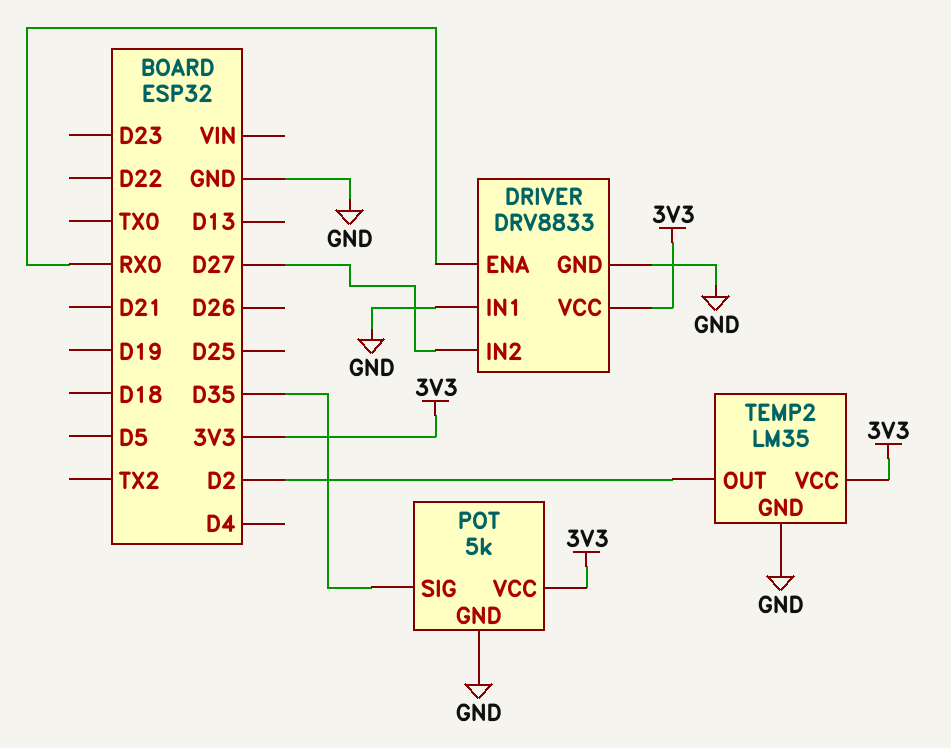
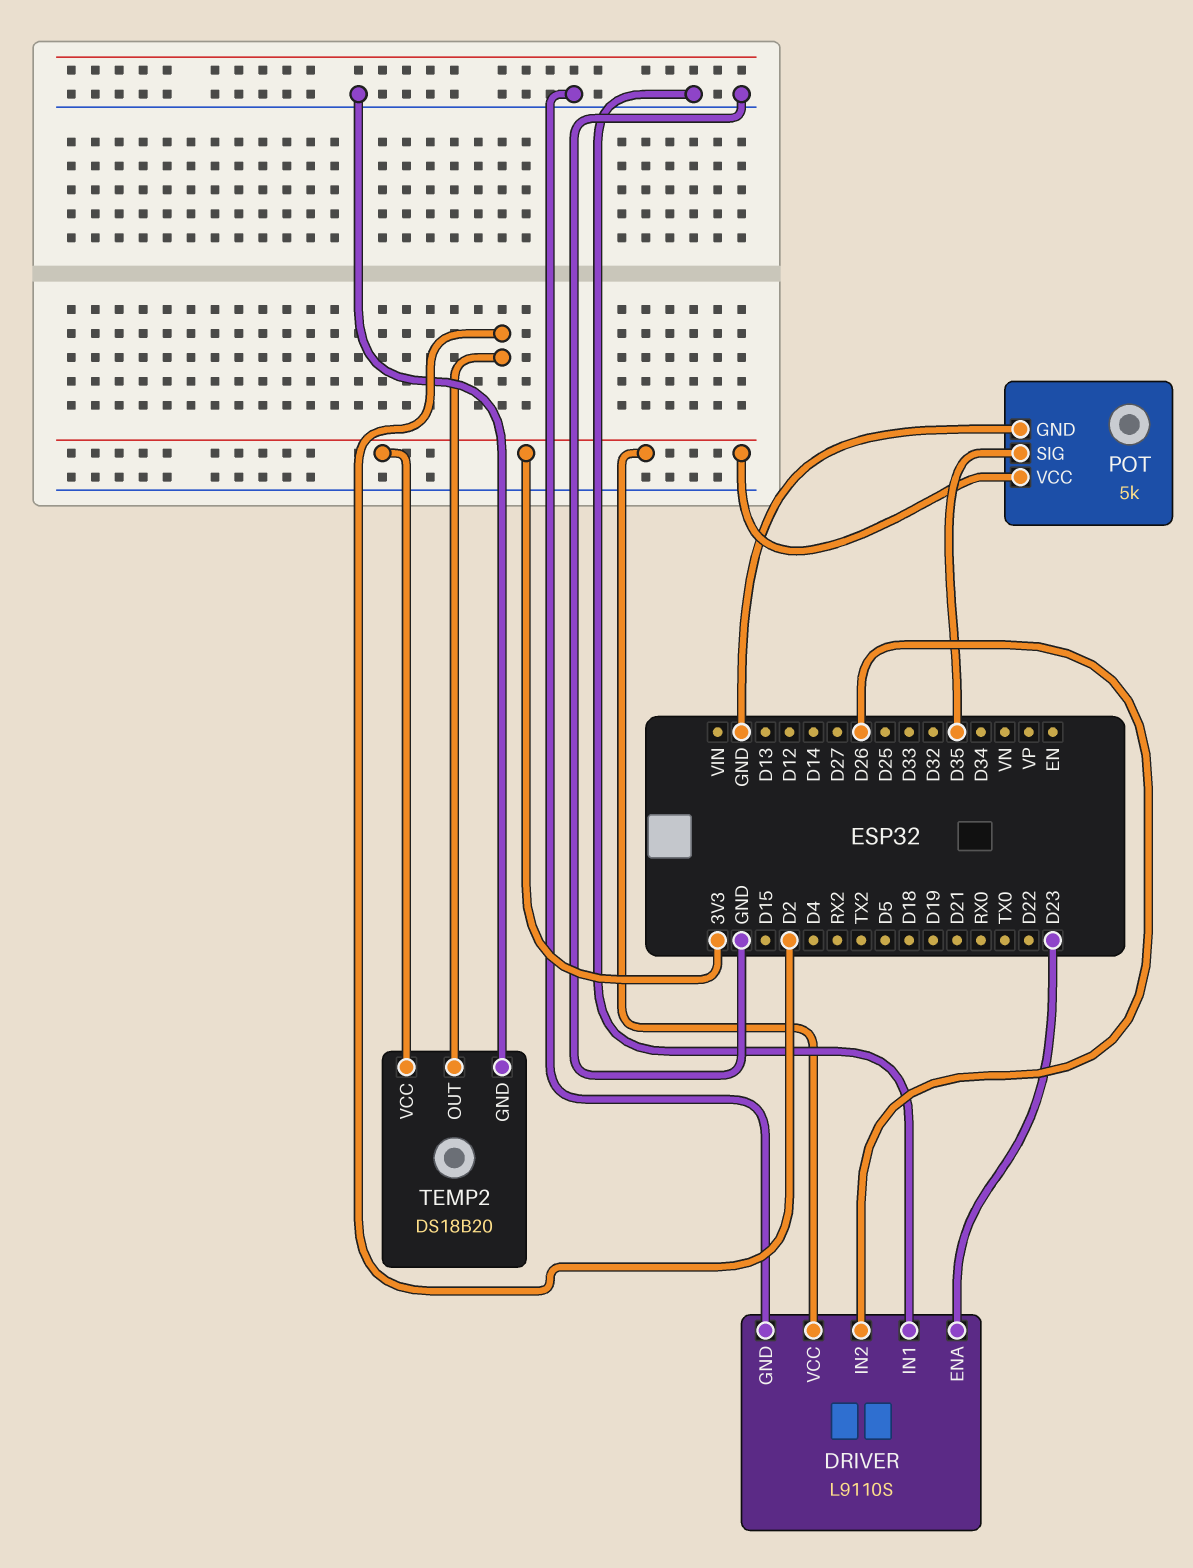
DRIVER: DRV8833 -> L9110S
DRIVER pin ENA: RX0 -> D23
DRIVER pin IN2: D27 -> D26
TEMP2: LM35 -> DS18B20

